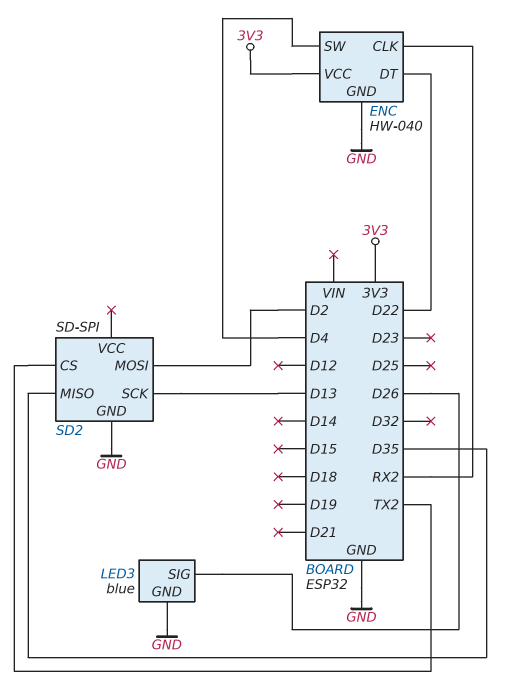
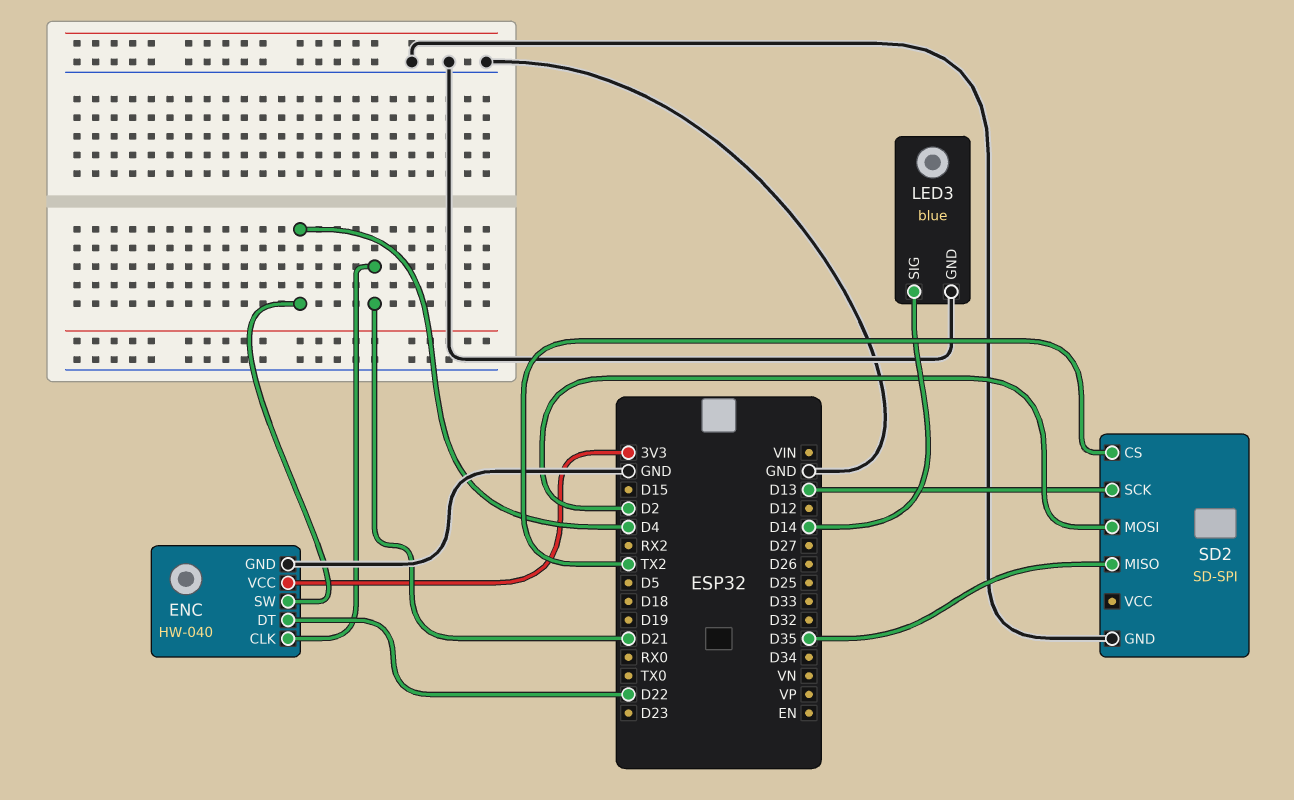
ENC pin CLK: RX2 -> D21
LED3 pin SIG: D26 -> D14

